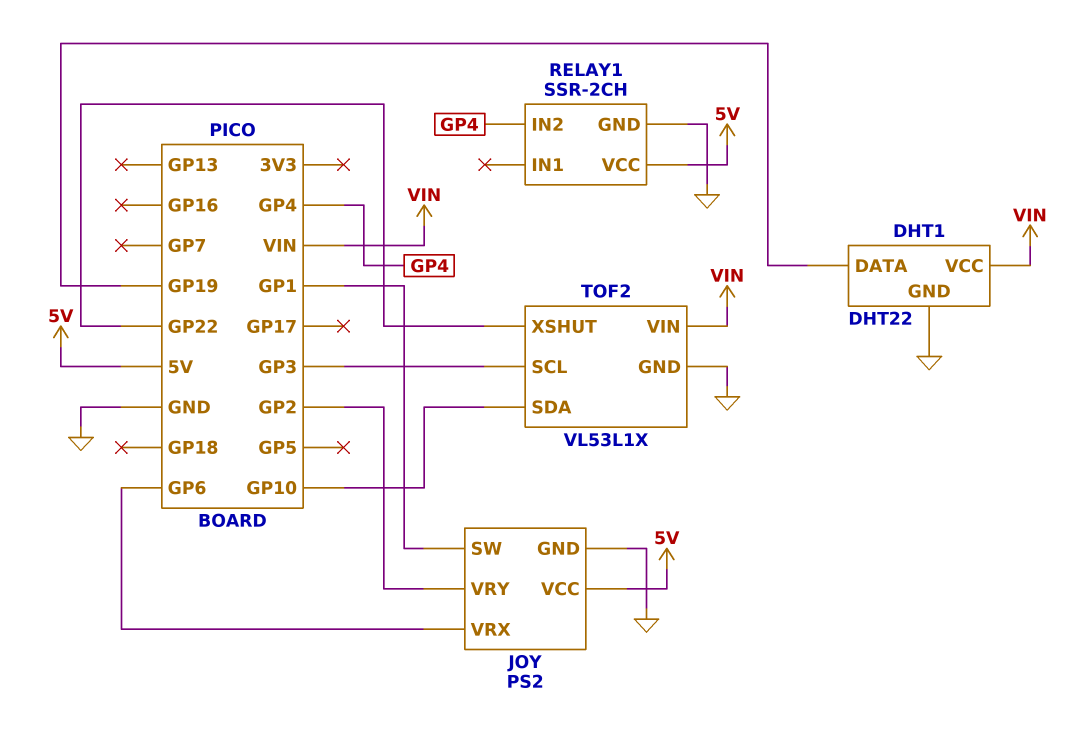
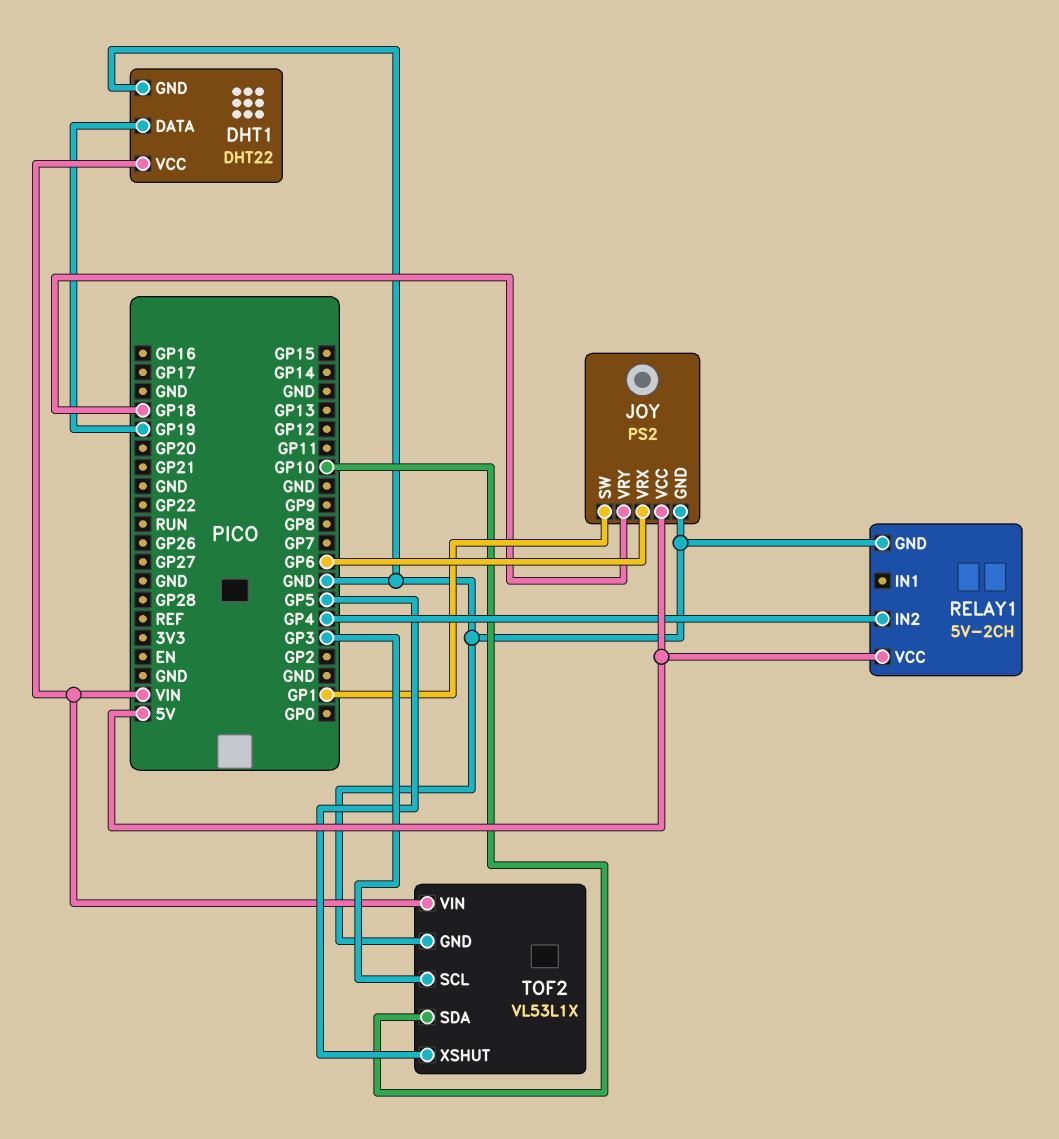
JOY pin VRY: GP2 -> GP18
RELAY1: SSR-2CH -> 5V-2CH
TOF2 pin XSHUT: GP22 -> GP5

